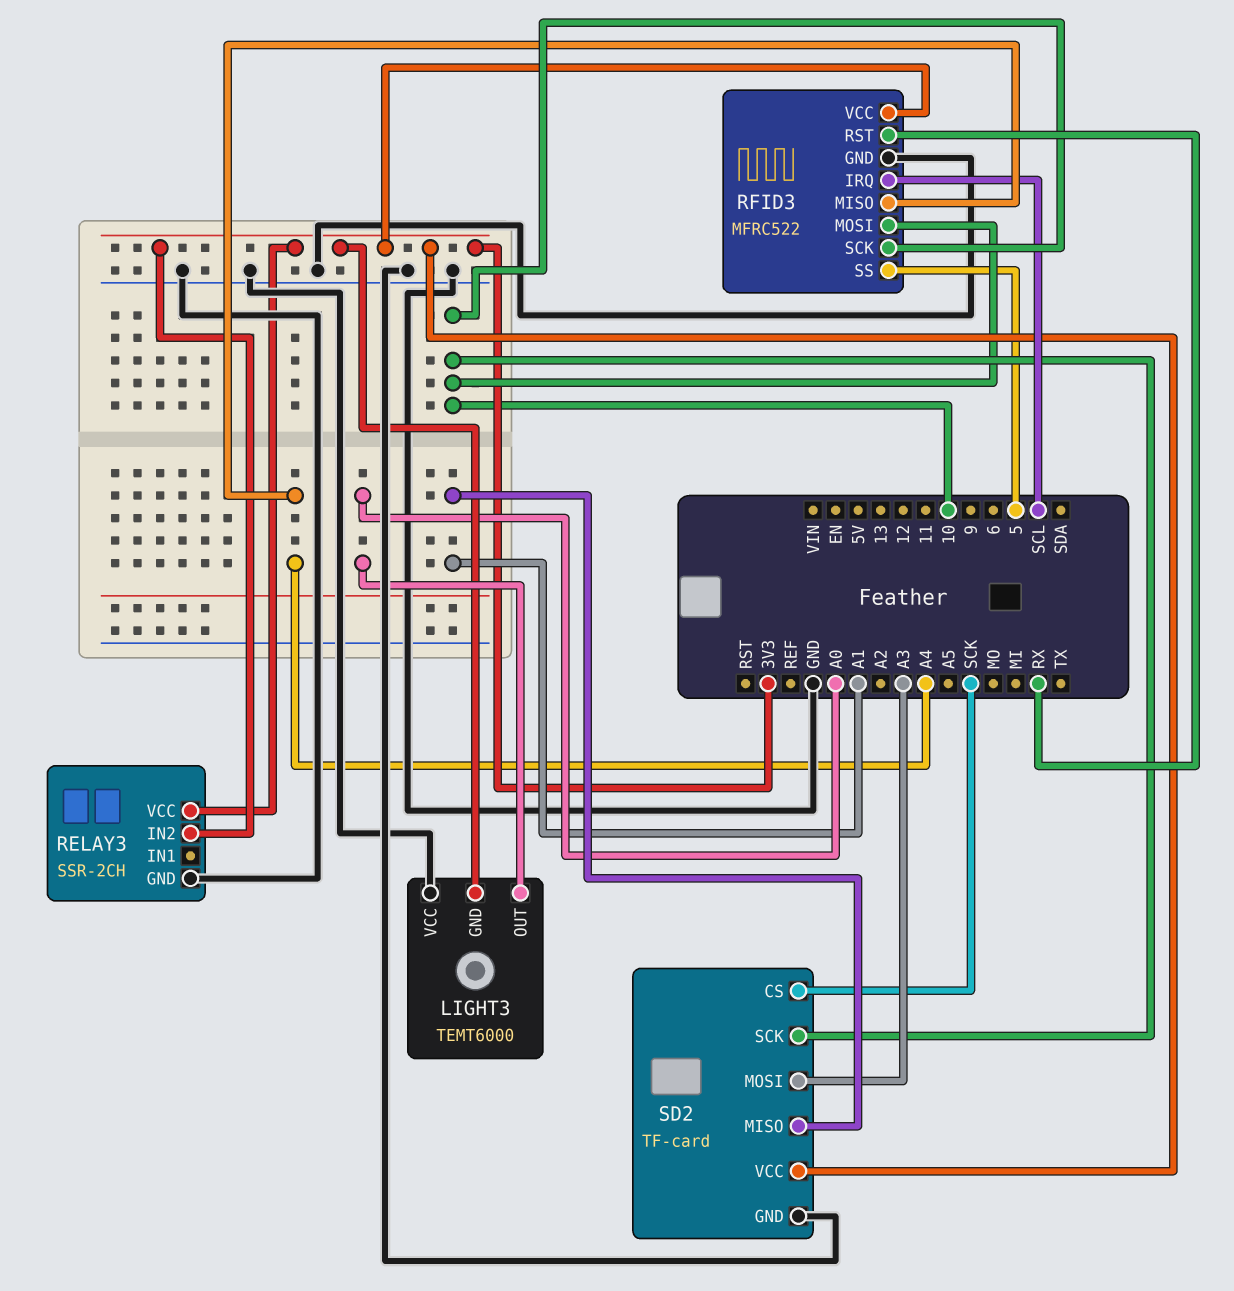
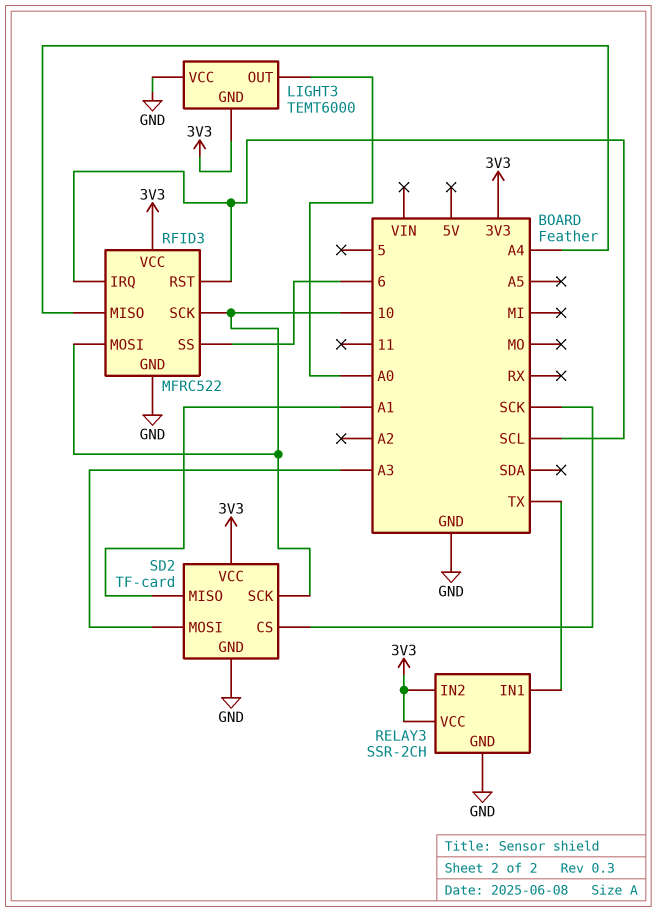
RELAY3 pin IN1: none -> TX
RFID3 pin RST: RX -> SCL
RFID3 pin SS: 5 -> 6

